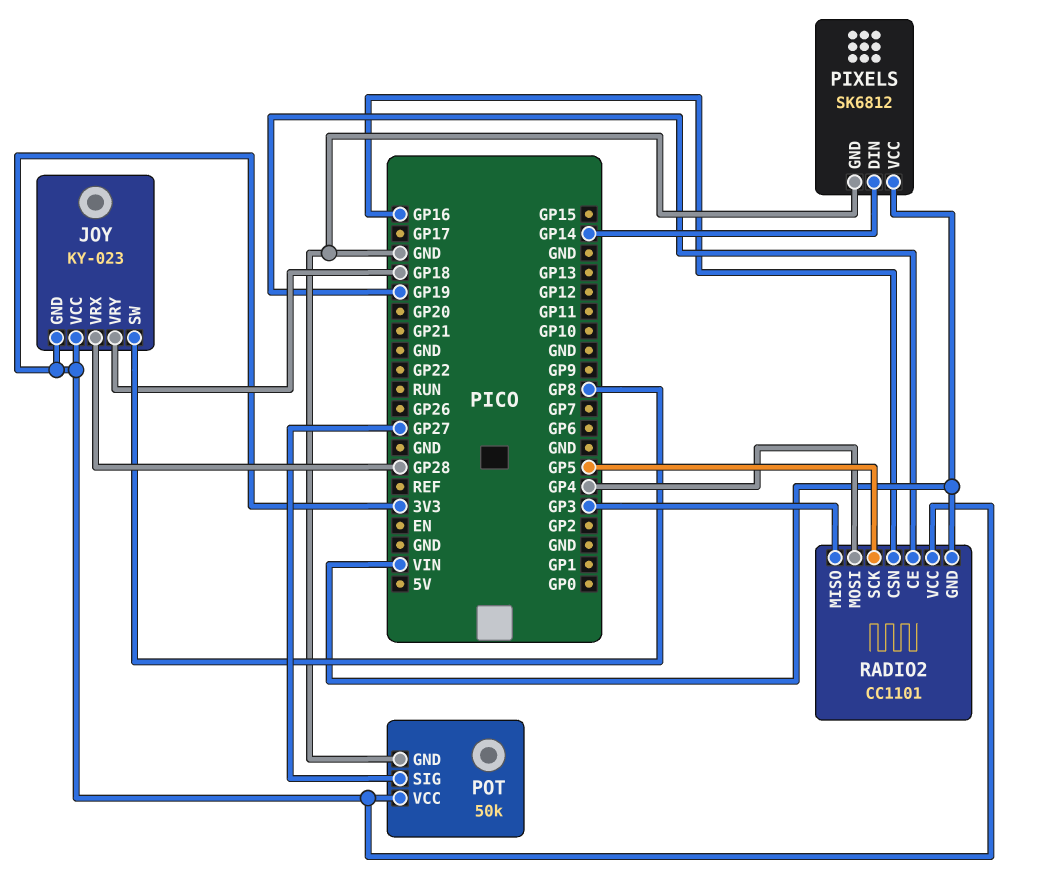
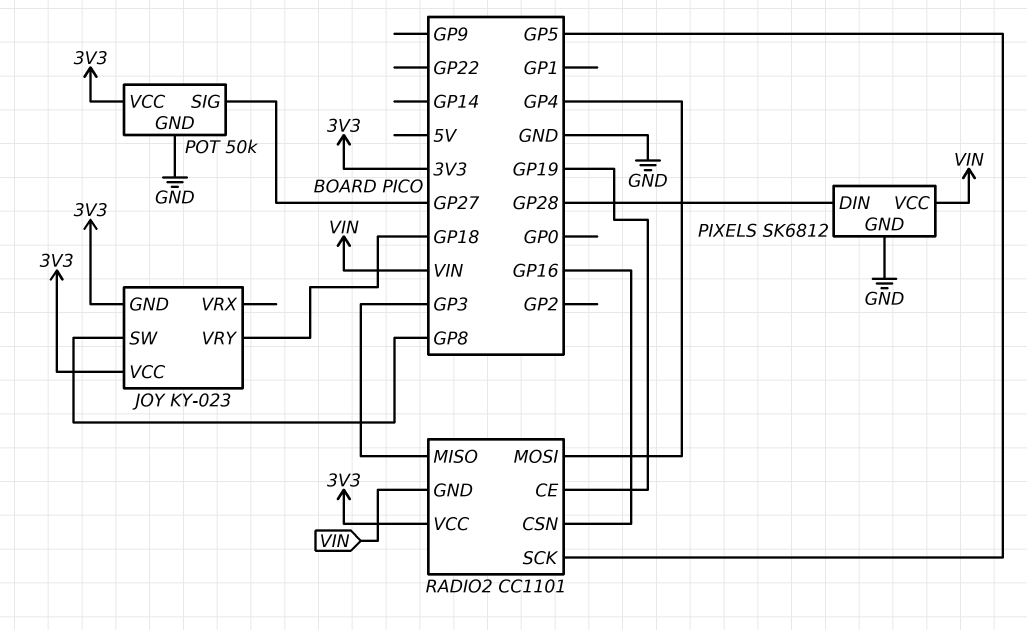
JOY pin VRX: GP28 -> none
PIXELS pin DIN: GP14 -> GP28

